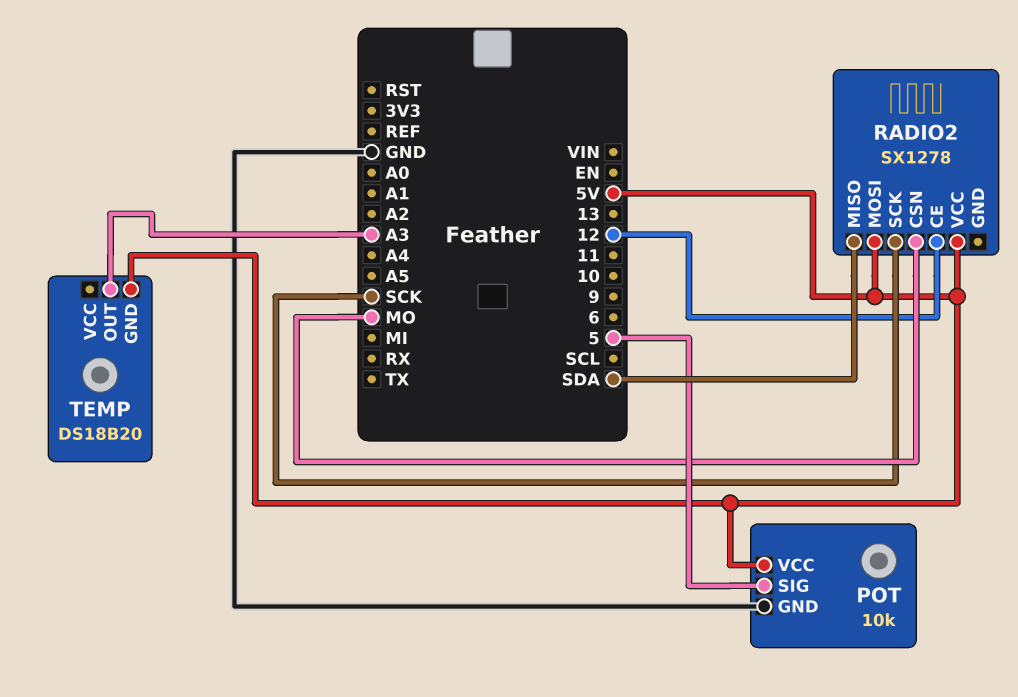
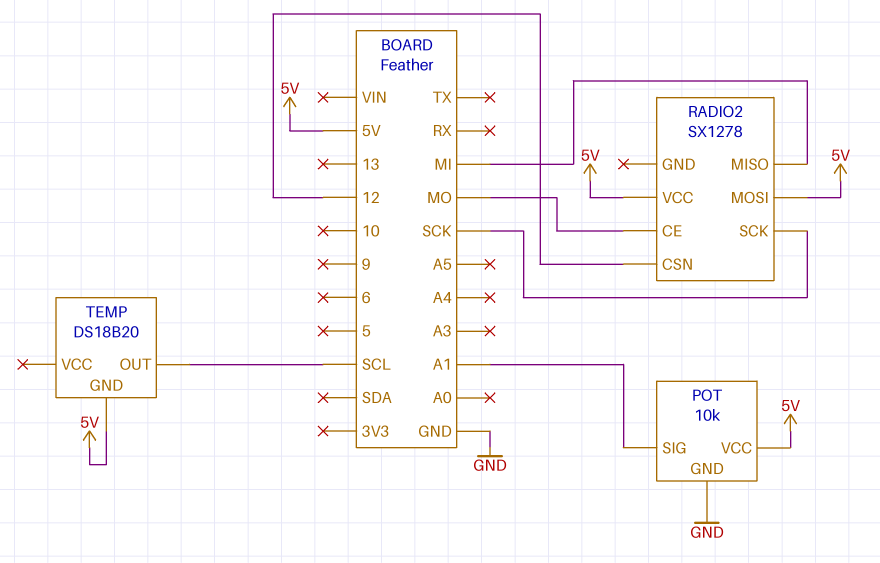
POT pin SIG: 5 -> A1
RADIO2 pin CE: 12 -> MO
RADIO2 pin CSN: MO -> 12
RADIO2 pin MISO: SDA -> MI
TEMP pin OUT: A3 -> SCL

